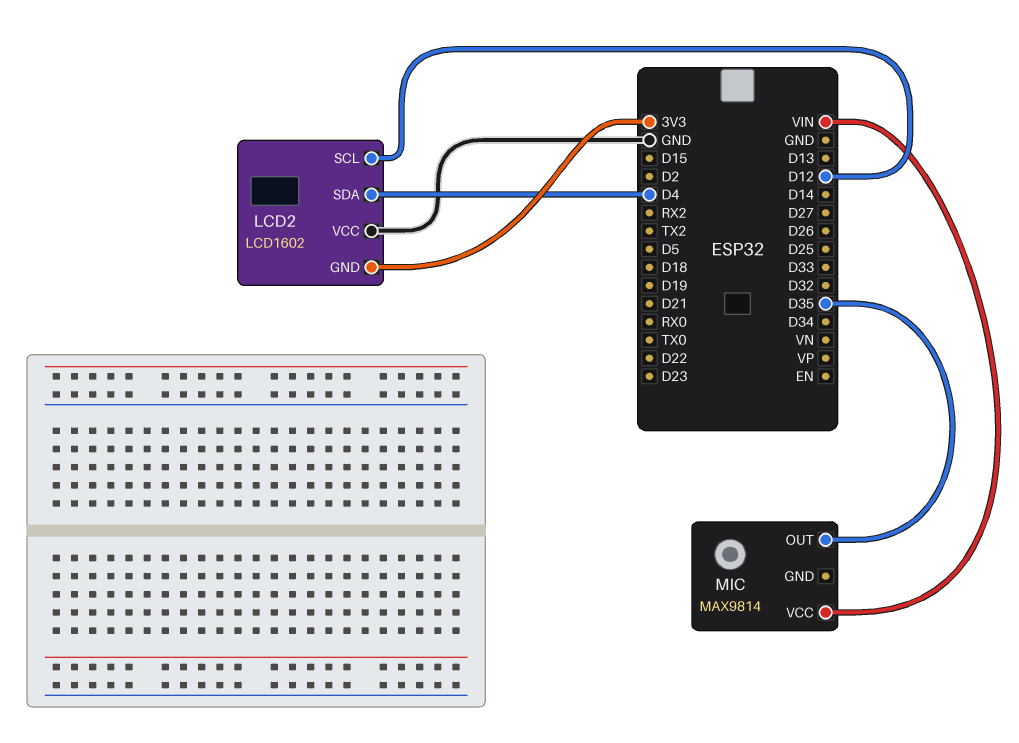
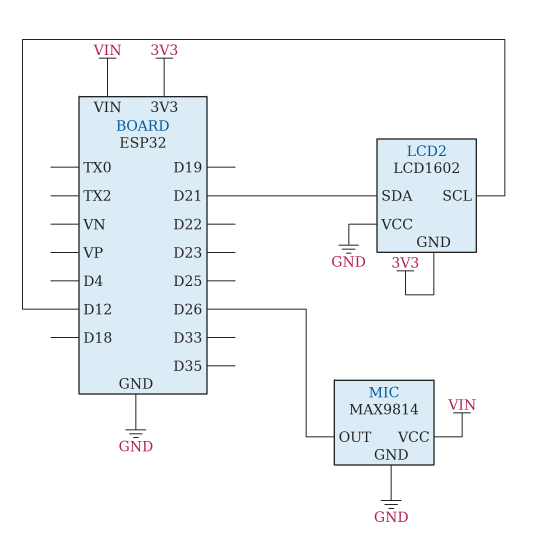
LCD2 pin SDA: D4 -> D21
MIC pin GND: none -> GND
MIC pin OUT: D35 -> D26

